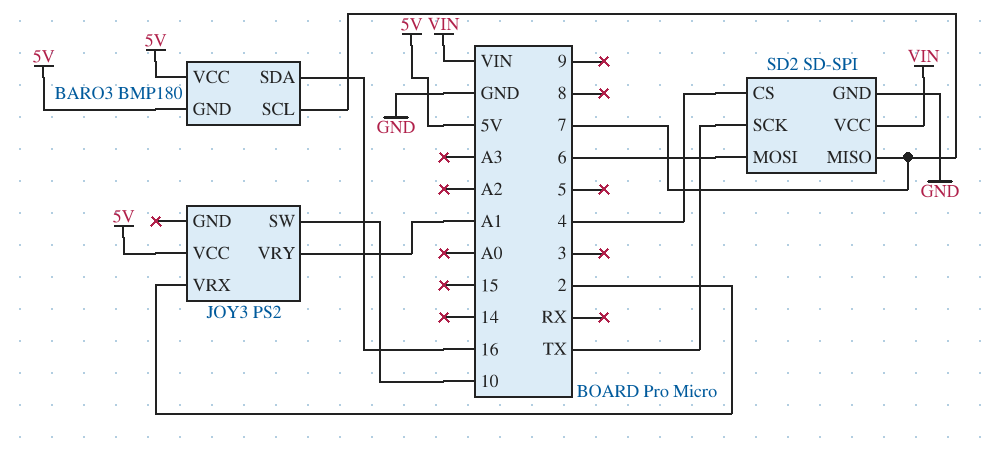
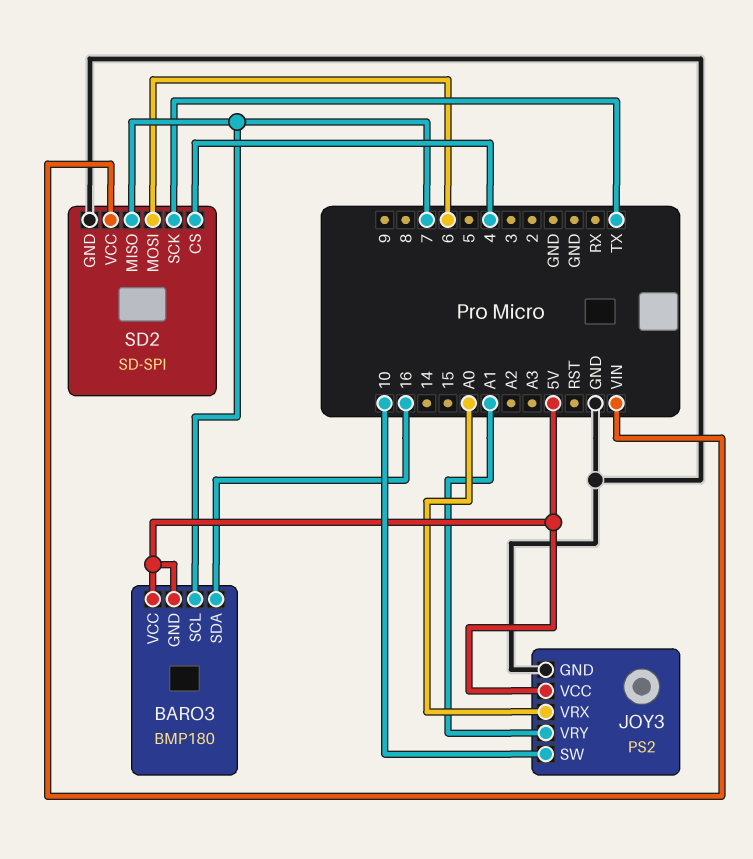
JOY3 pin GND: none -> GND
JOY3 pin VRX: 2 -> A0

